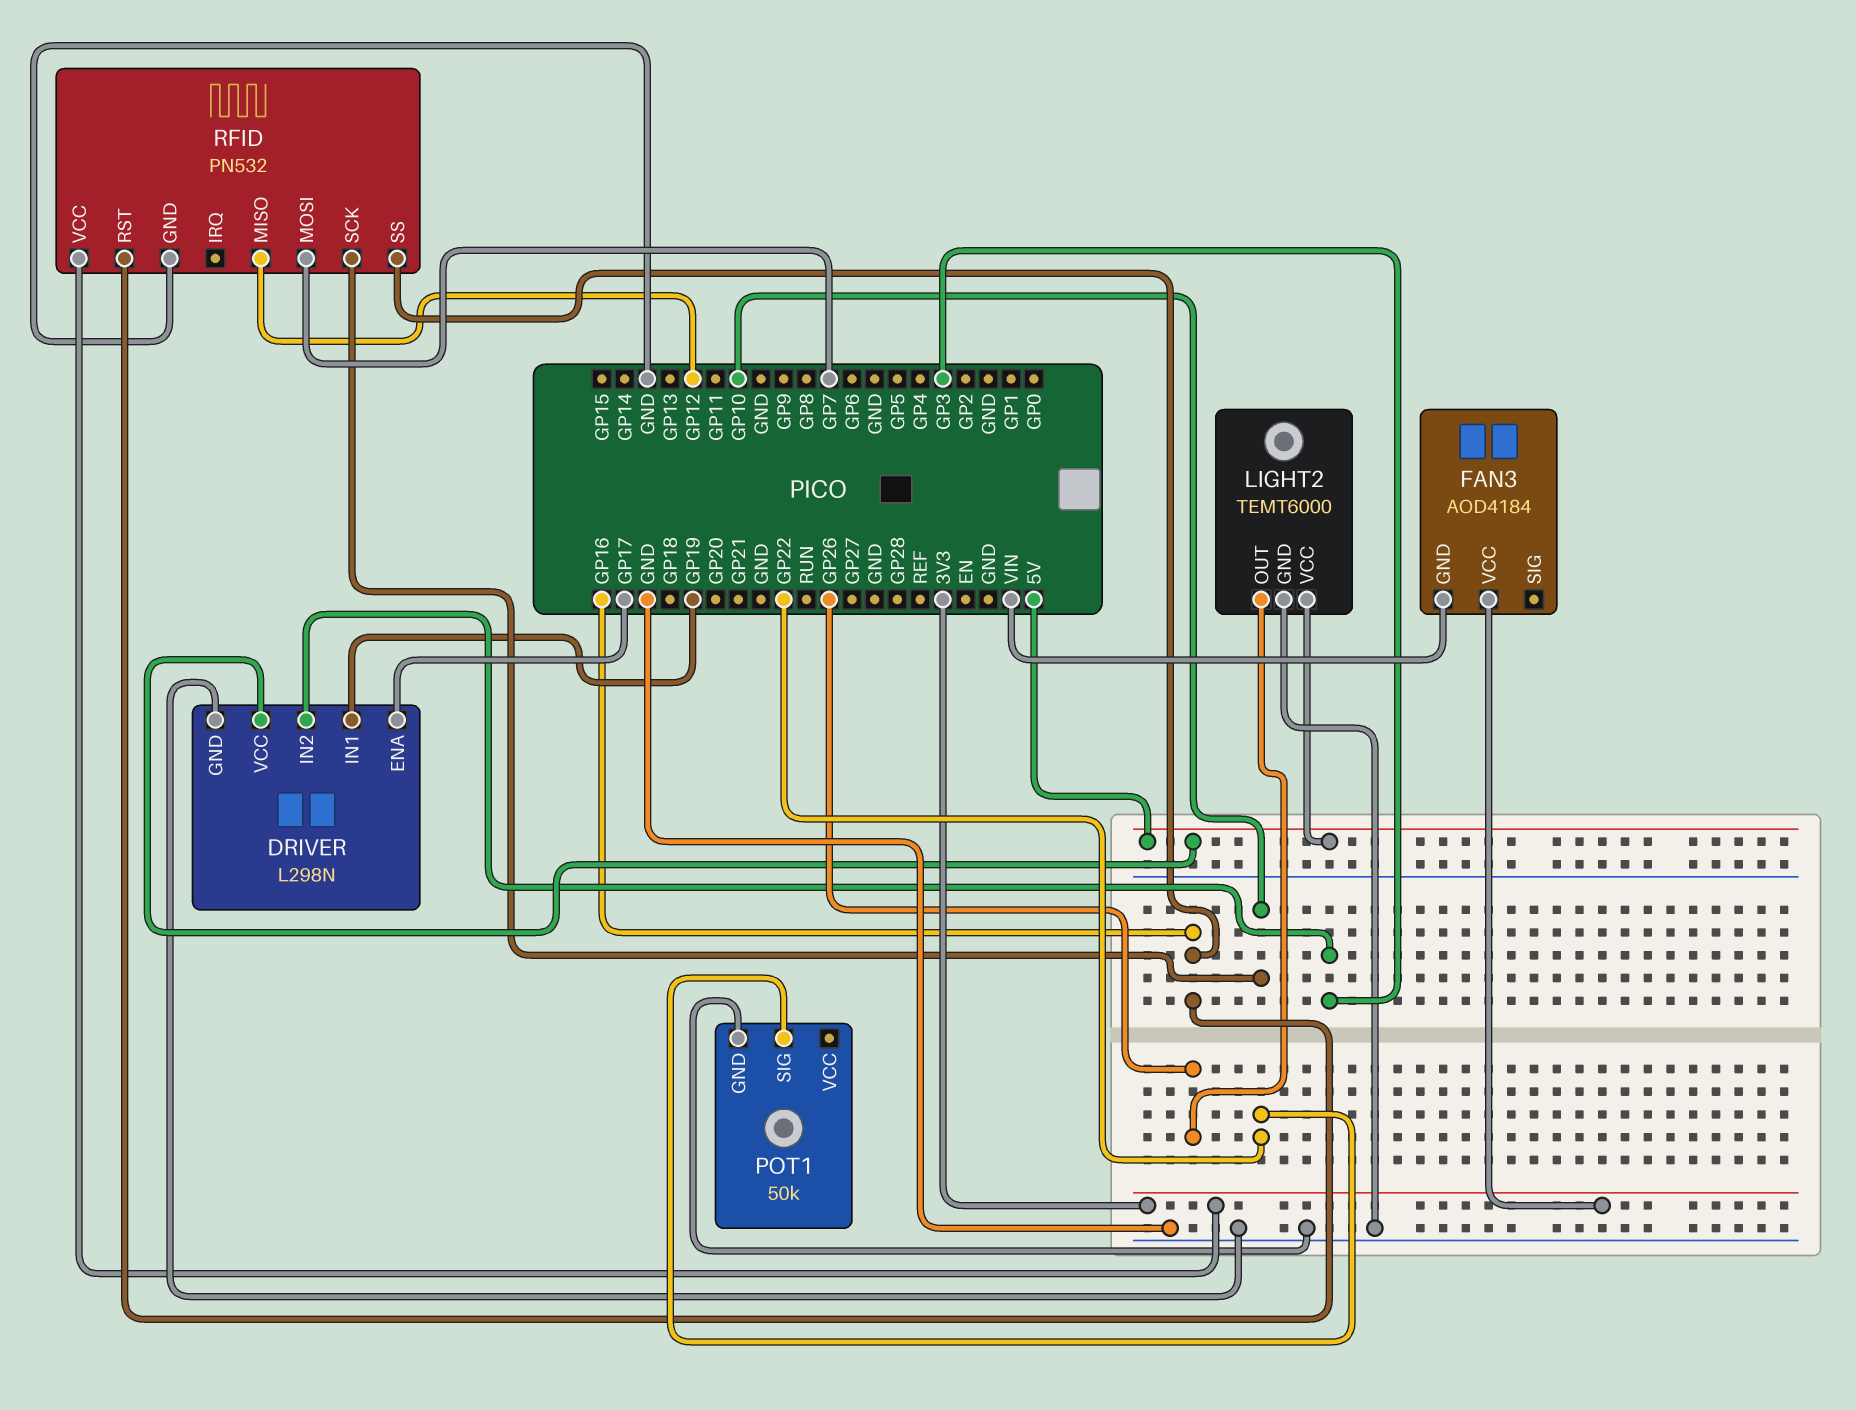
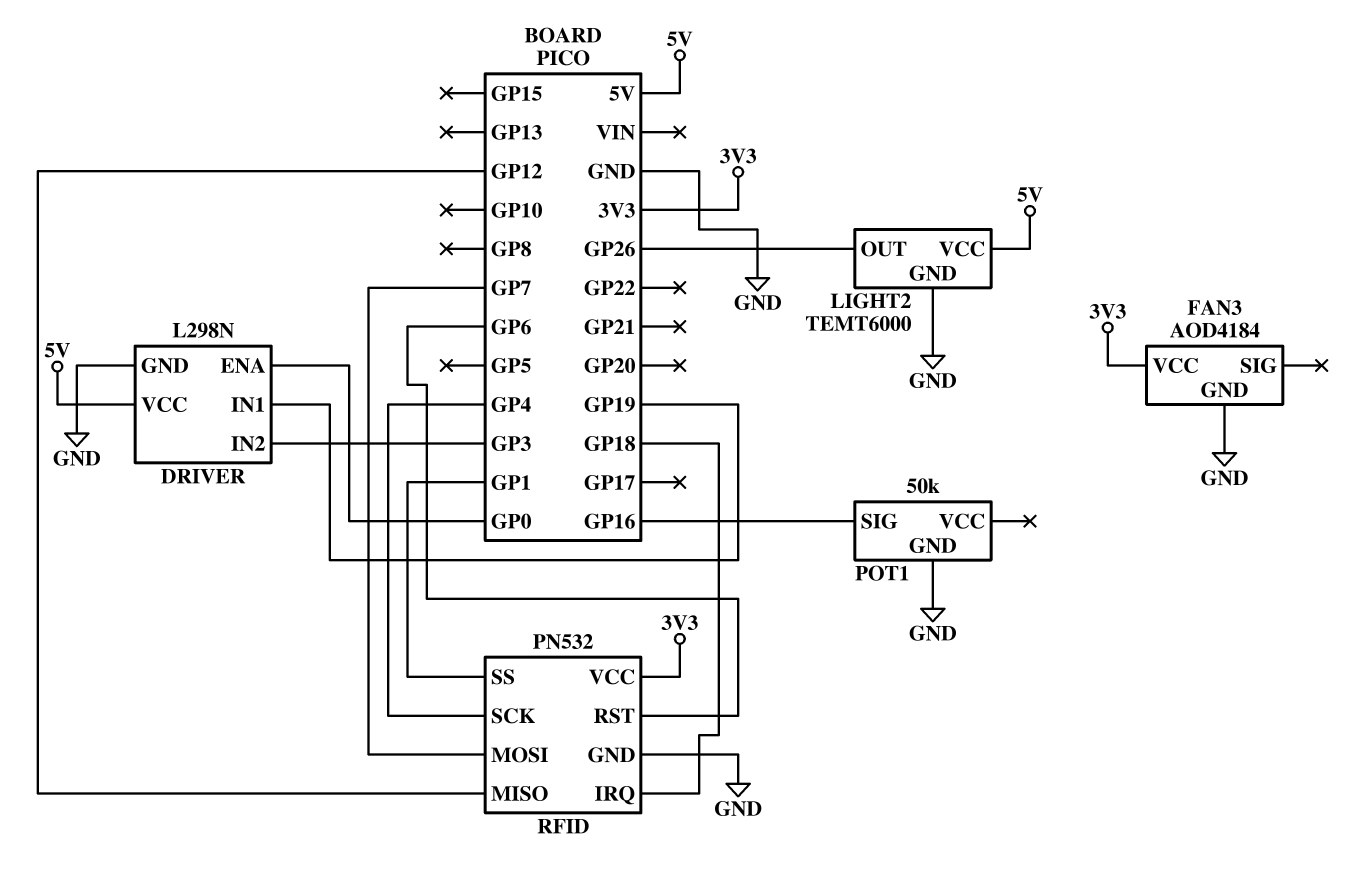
DRIVER pin ENA: GP17 -> GP0
FAN3 pin GND: VIN -> GND
POT1 pin SIG: GP22 -> GP16
RFID pin IRQ: none -> GP18
RFID pin RST: GP16 -> GP6
RFID pin SCK: GP10 -> GP4
RFID pin SS: GP16 -> GP1

